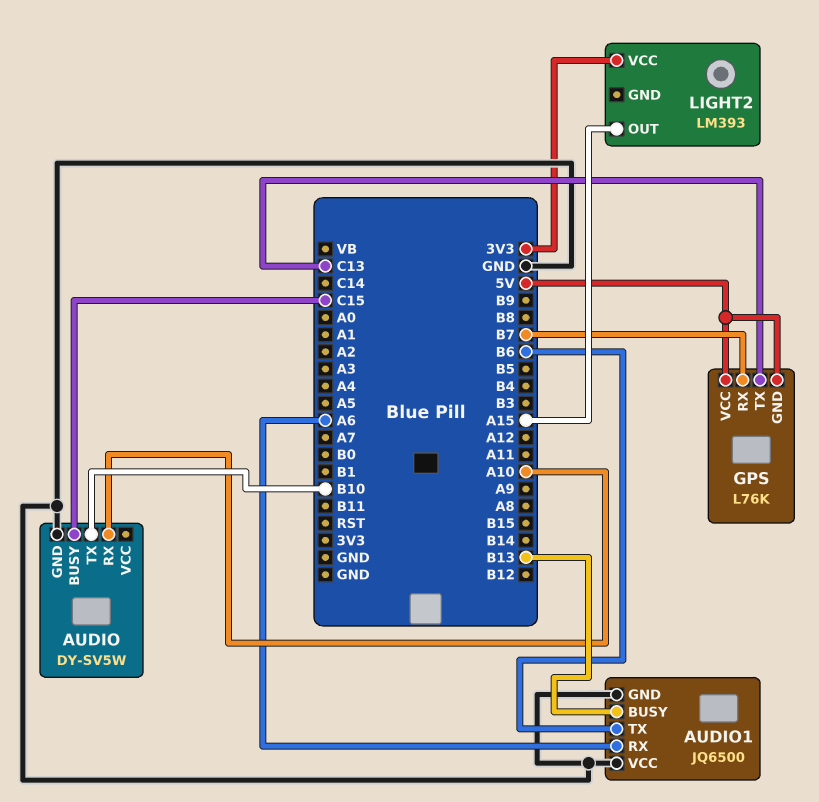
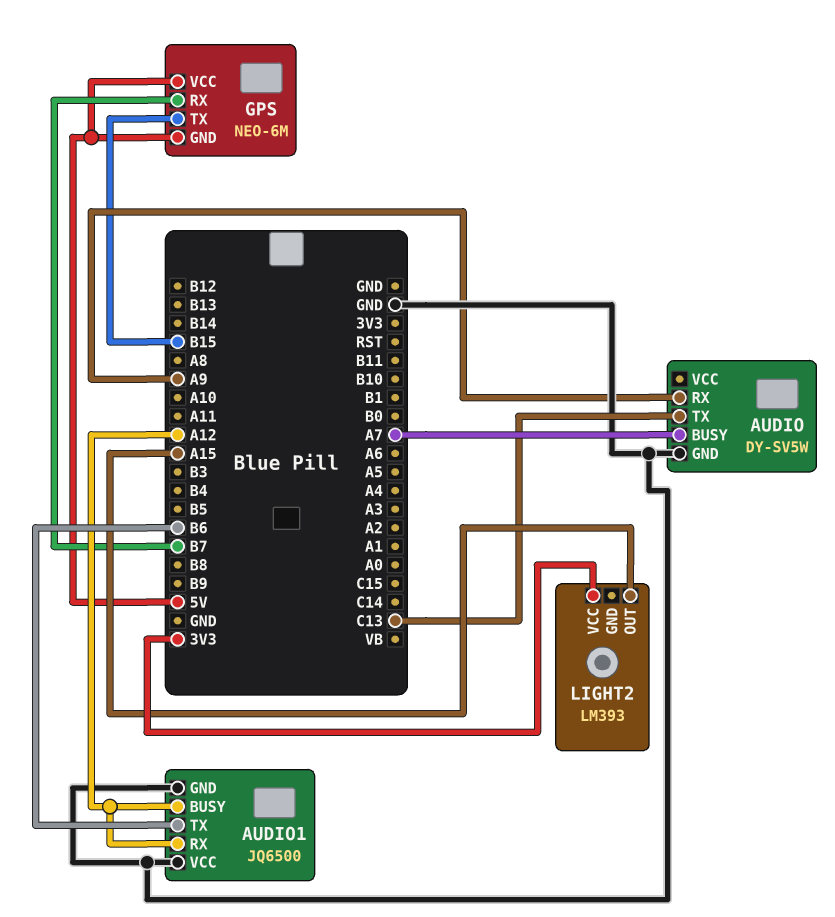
AUDIO pin BUSY: C15 -> A7
AUDIO pin RX: A10 -> A9
AUDIO pin TX: B10 -> C13
AUDIO1 pin BUSY: B13 -> A12
AUDIO1 pin RX: A6 -> A12
GPS: L76K -> NEO-6M
GPS pin TX: C13 -> B15

